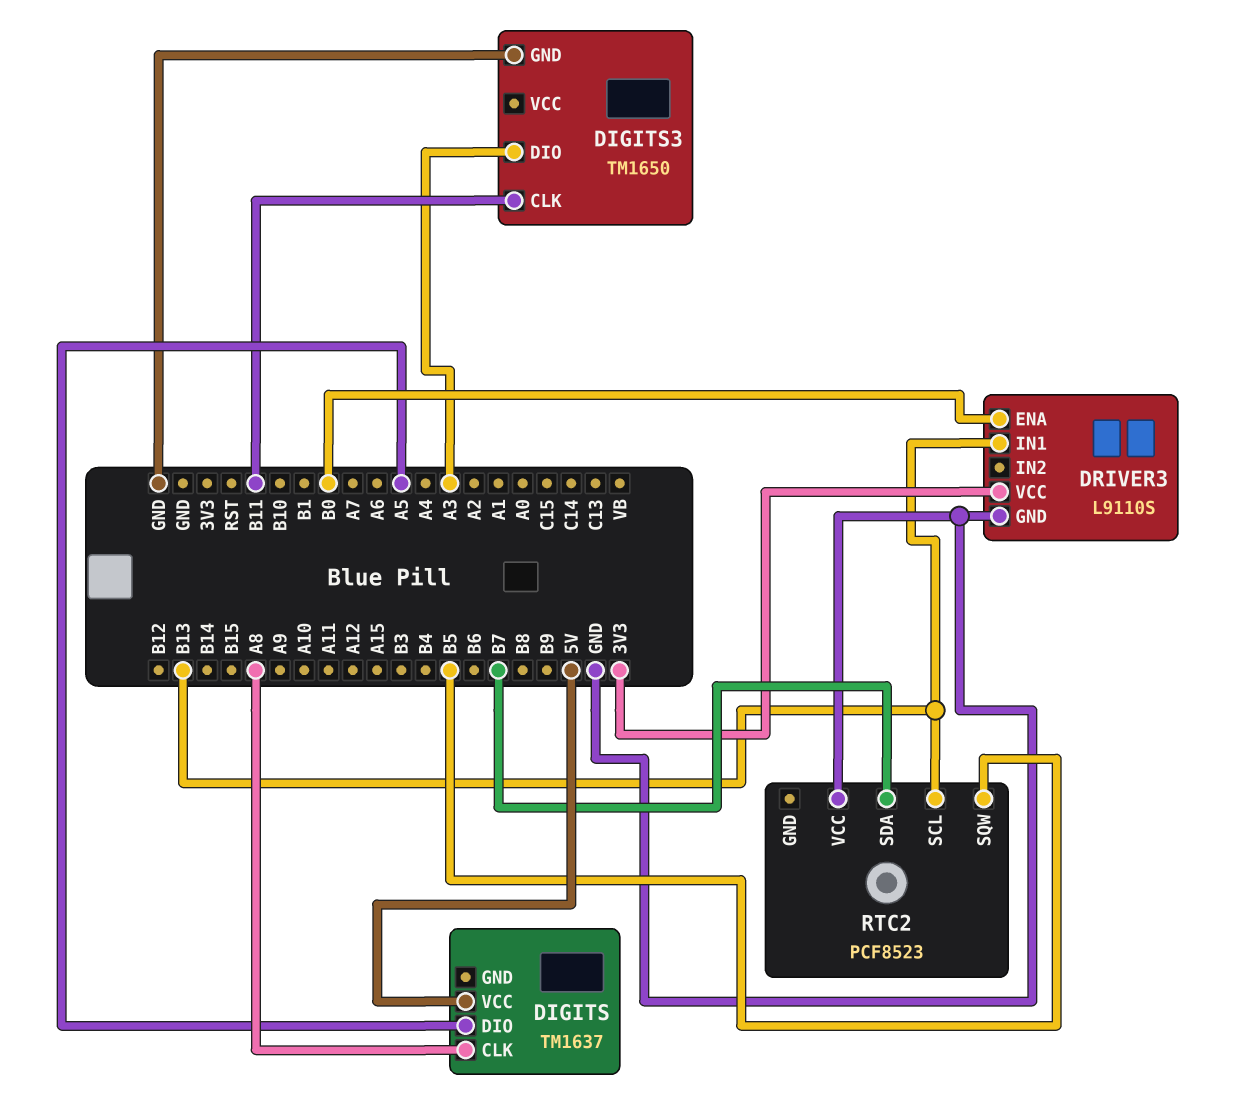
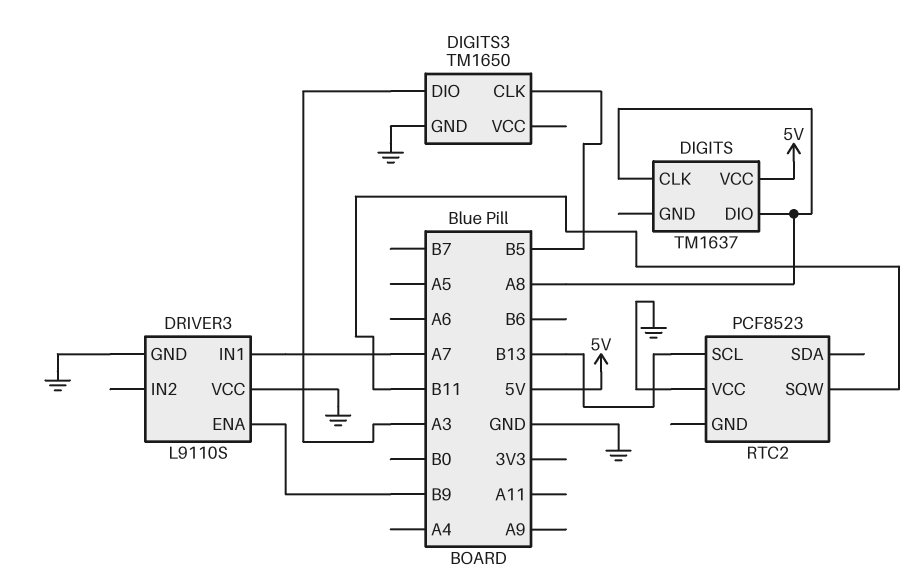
DIGITS pin DIO: A5 -> A8
DIGITS3 pin CLK: B11 -> B5
DRIVER3 pin ENA: B0 -> B9
DRIVER3 pin IN1: B13 -> A7
DRIVER3 pin VCC: 3V3 -> GND
RTC2 pin SDA: B7 -> none
RTC2 pin SQW: B5 -> B11

